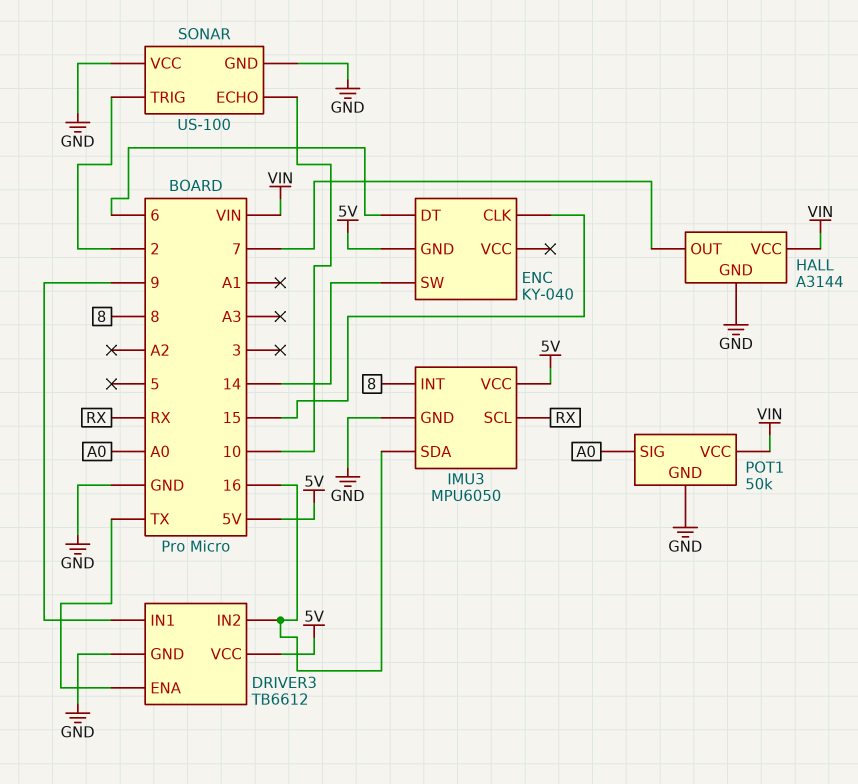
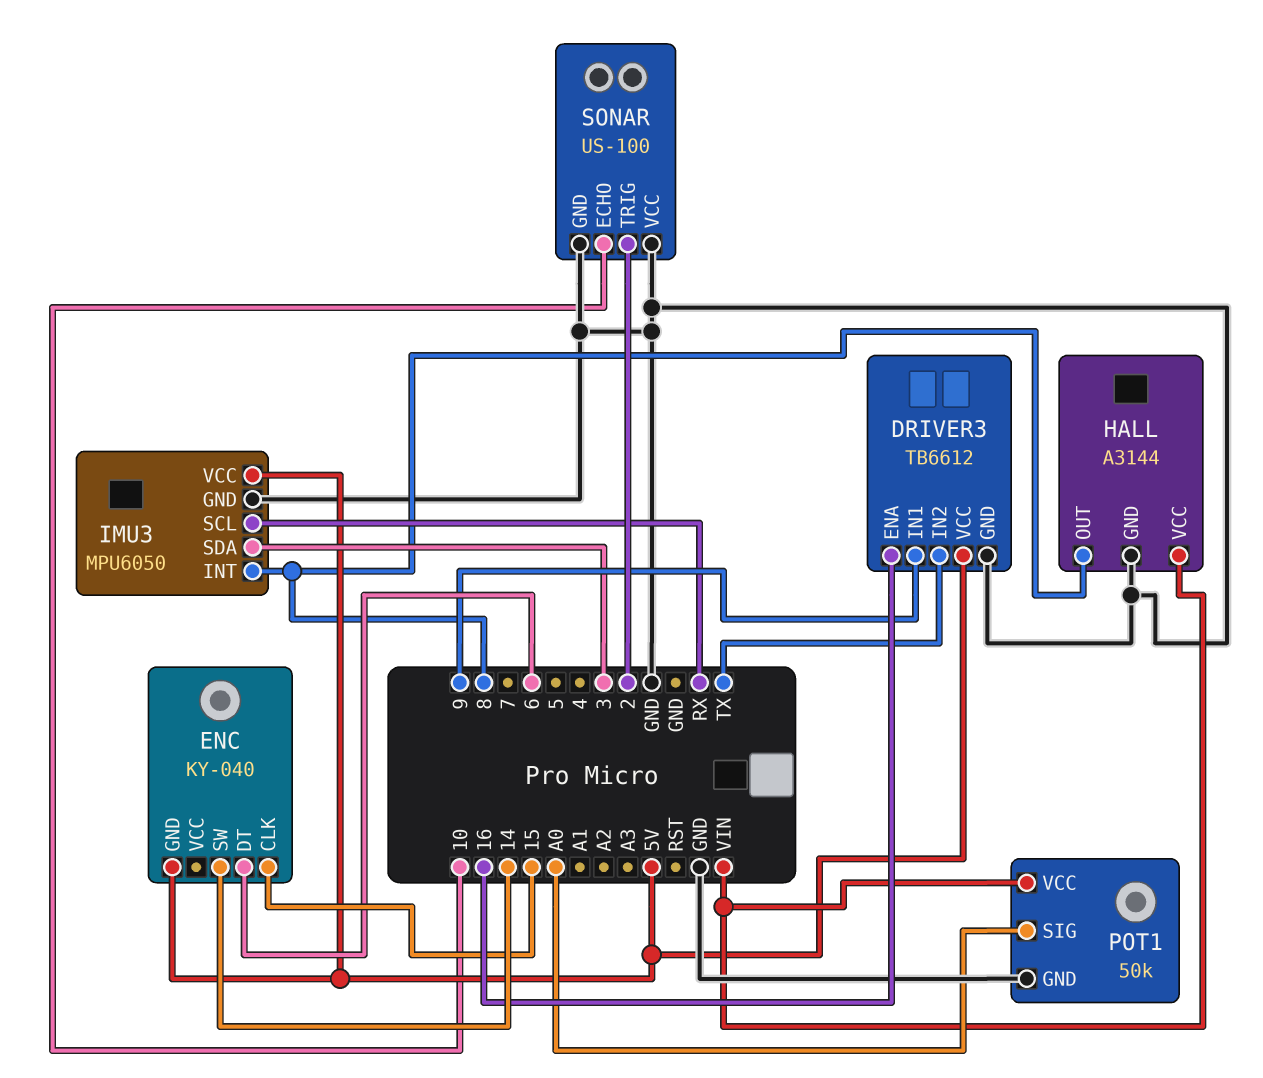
DRIVER3 pin ENA: TX -> 16
DRIVER3 pin IN2: 16 -> TX
HALL pin OUT: 7 -> 8
IMU3 pin SDA: 16 -> 3

